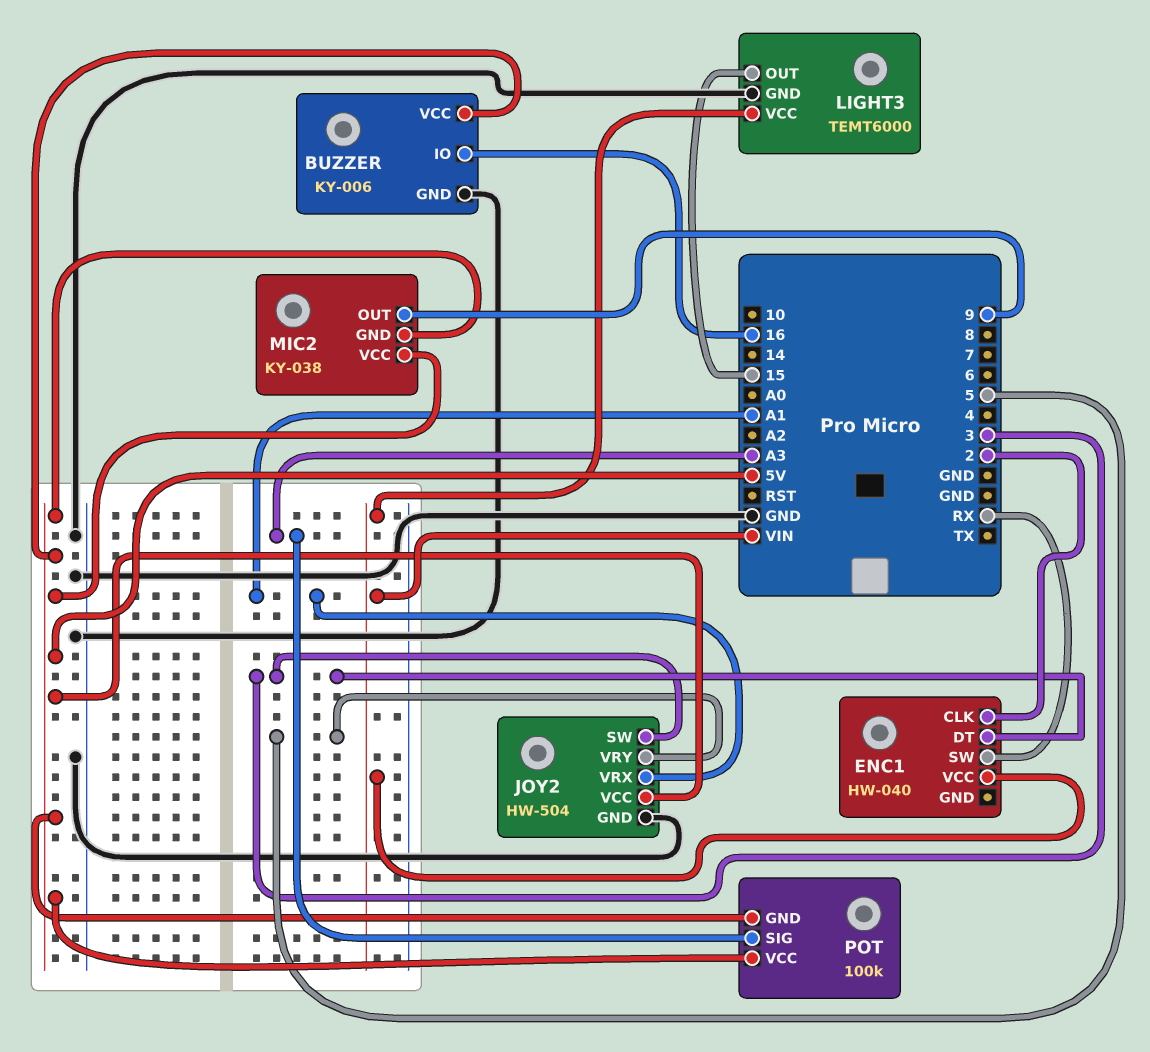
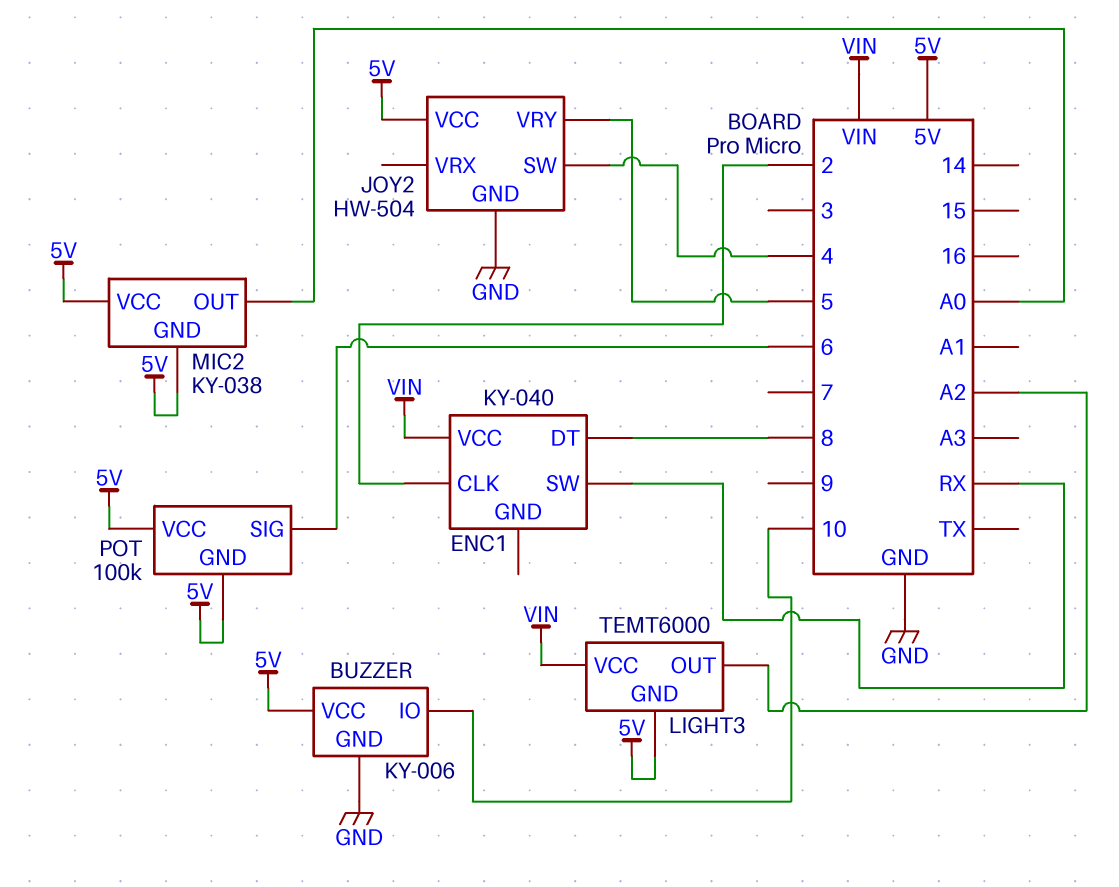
BUZZER pin IO: 16 -> 10
ENC1: HW-040 -> KY-040
ENC1 pin DT: 3 -> 8
JOY2 pin SW: 3 -> 4
JOY2 pin VRX: A1 -> none
LIGHT3 pin GND: GND -> 5V
LIGHT3 pin OUT: 15 -> A2
MIC2 pin OUT: 9 -> A0
POT pin SIG: A3 -> 6

